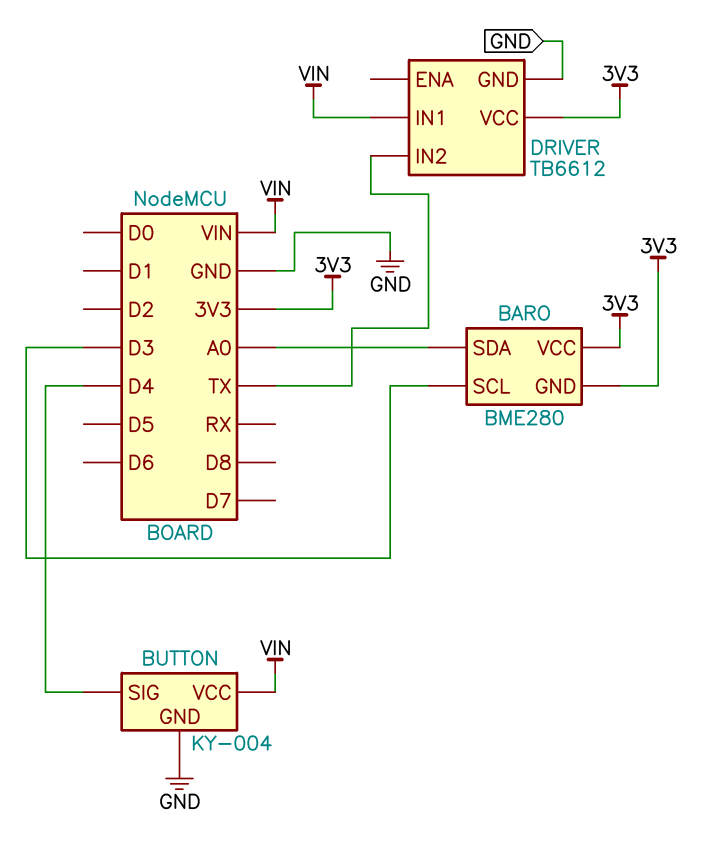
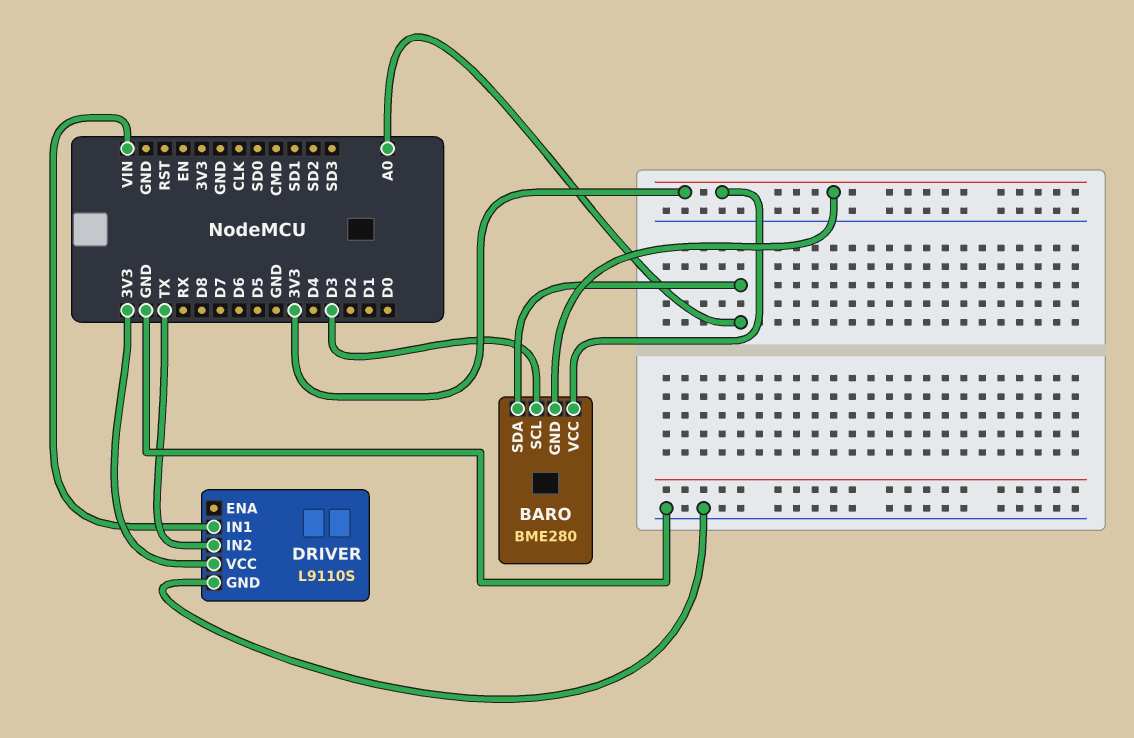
BUTTON: KY-004 -> none
BUTTON pin GND: GND -> none
BUTTON pin SIG: D4 -> none
BUTTON pin VCC: VIN -> none
DRIVER: TB6612 -> L9110S

